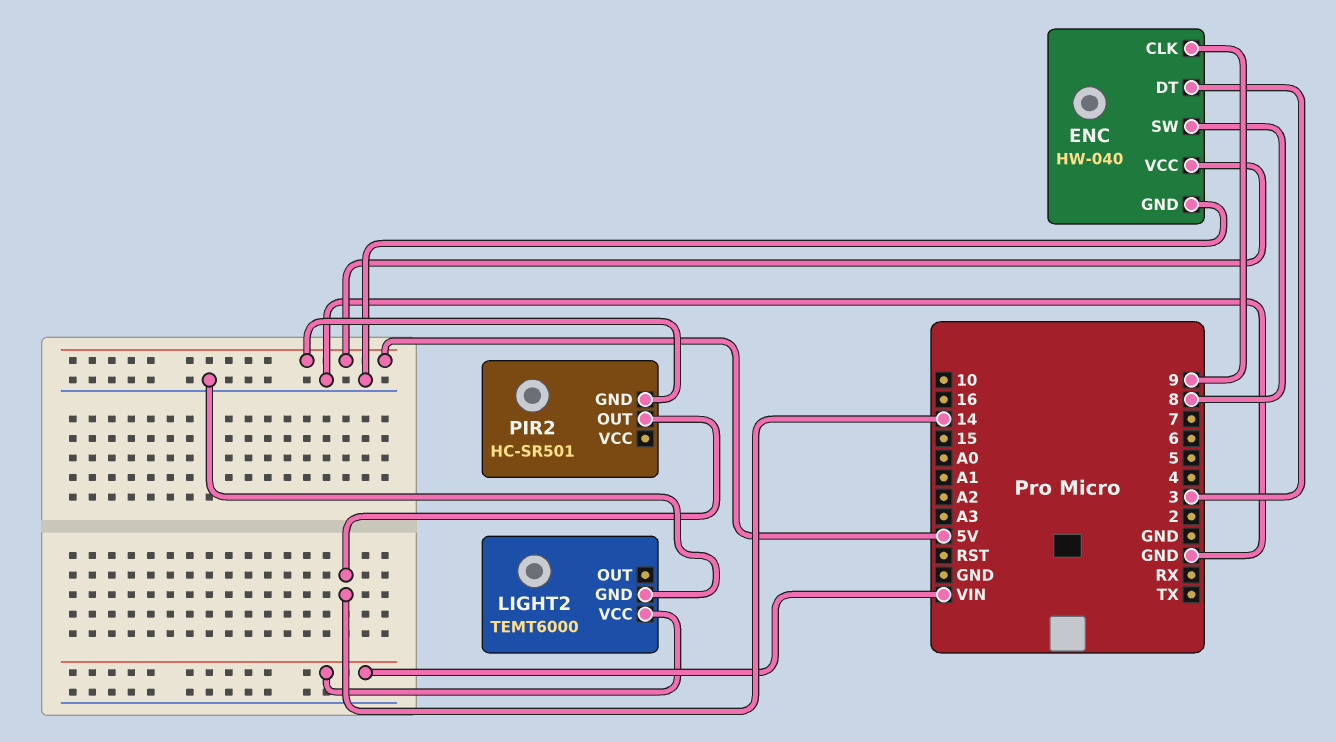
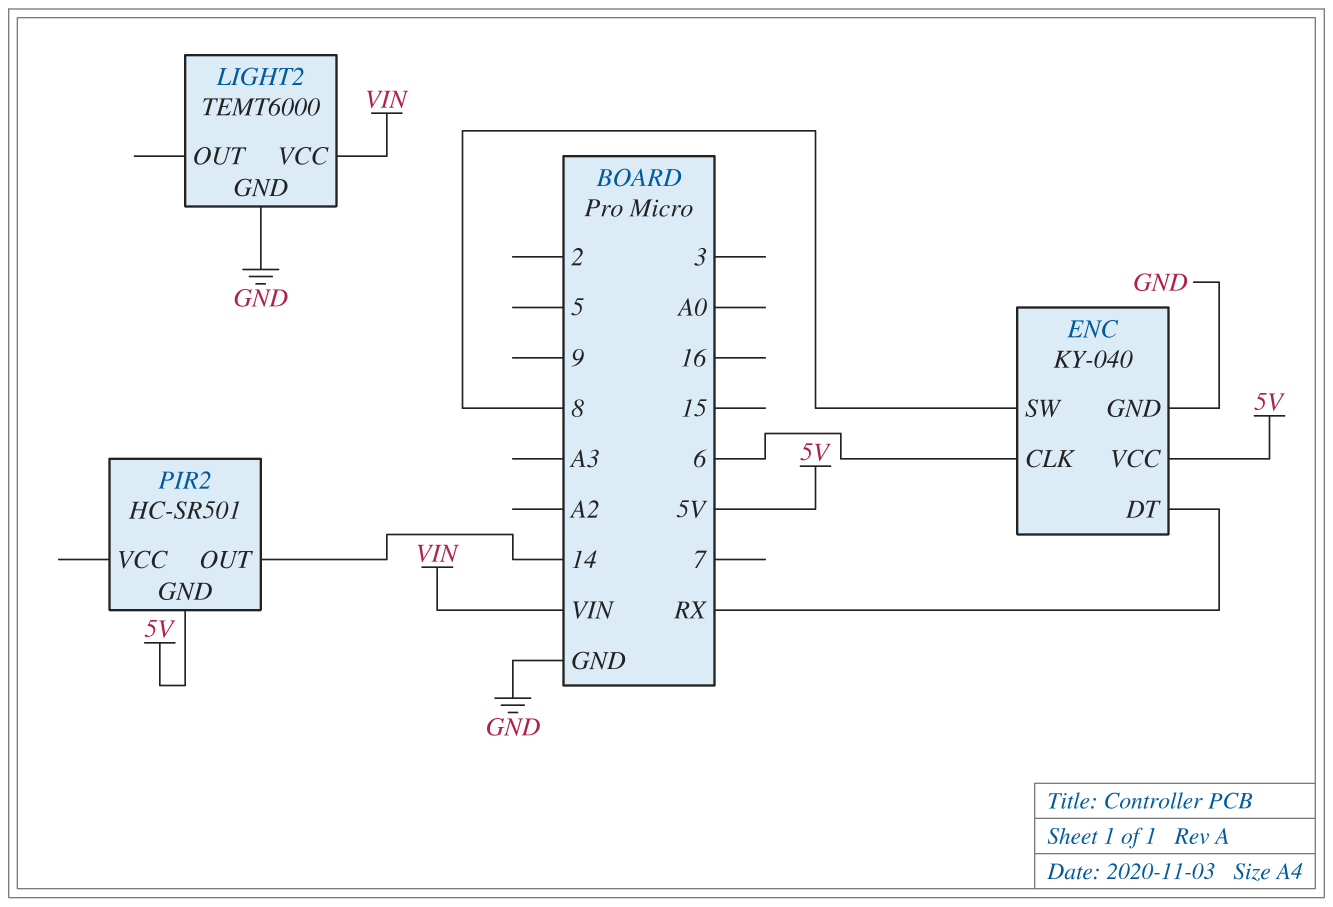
ENC: HW-040 -> KY-040
ENC pin CLK: 9 -> 6
ENC pin DT: 3 -> RX

